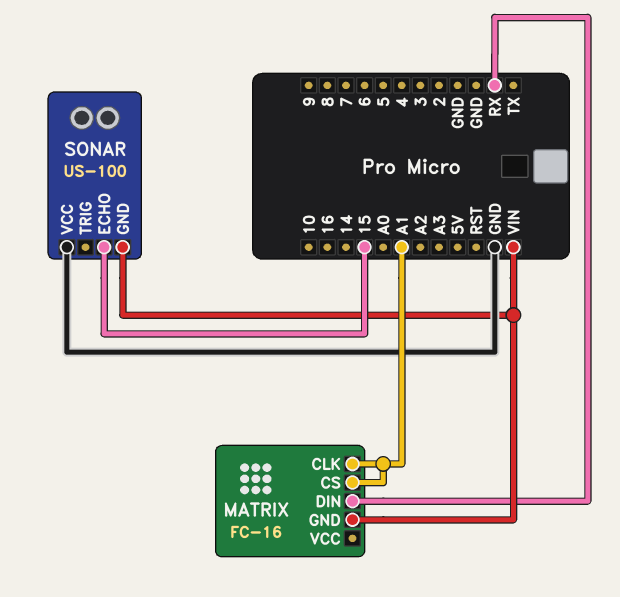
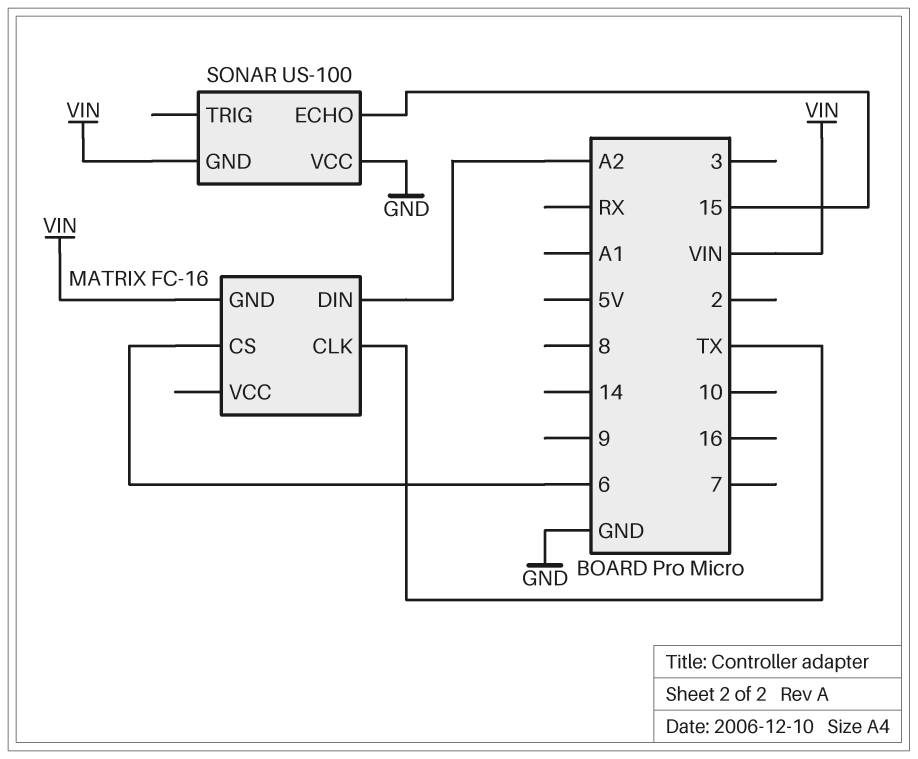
MATRIX pin CLK: A1 -> TX
MATRIX pin CS: A1 -> 6
MATRIX pin DIN: RX -> A2

